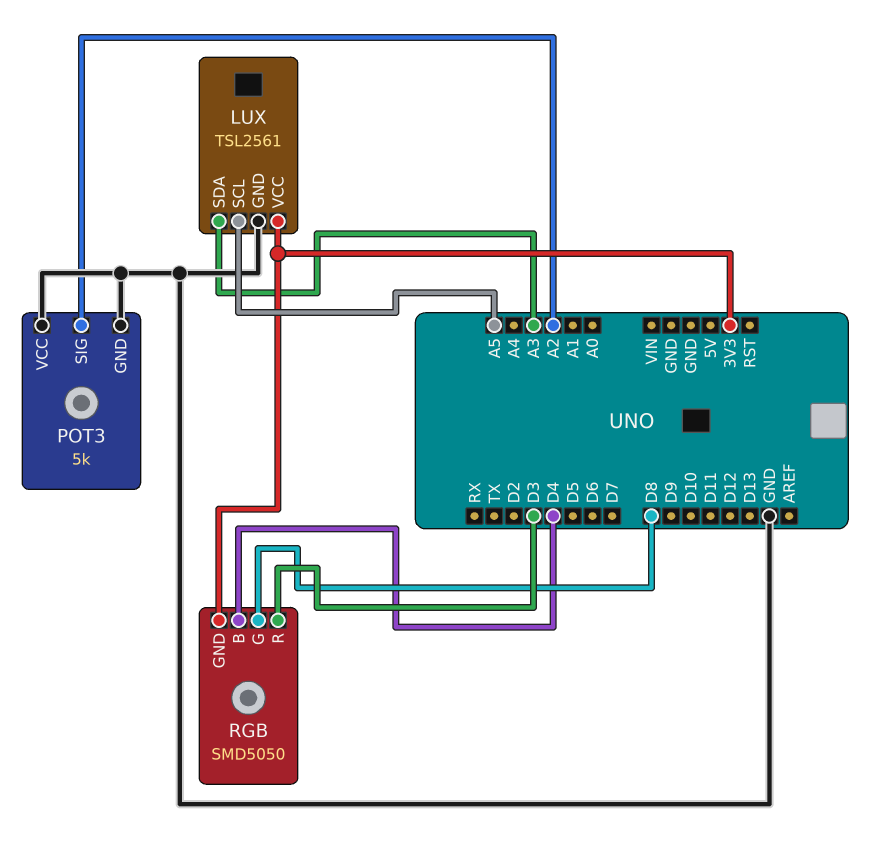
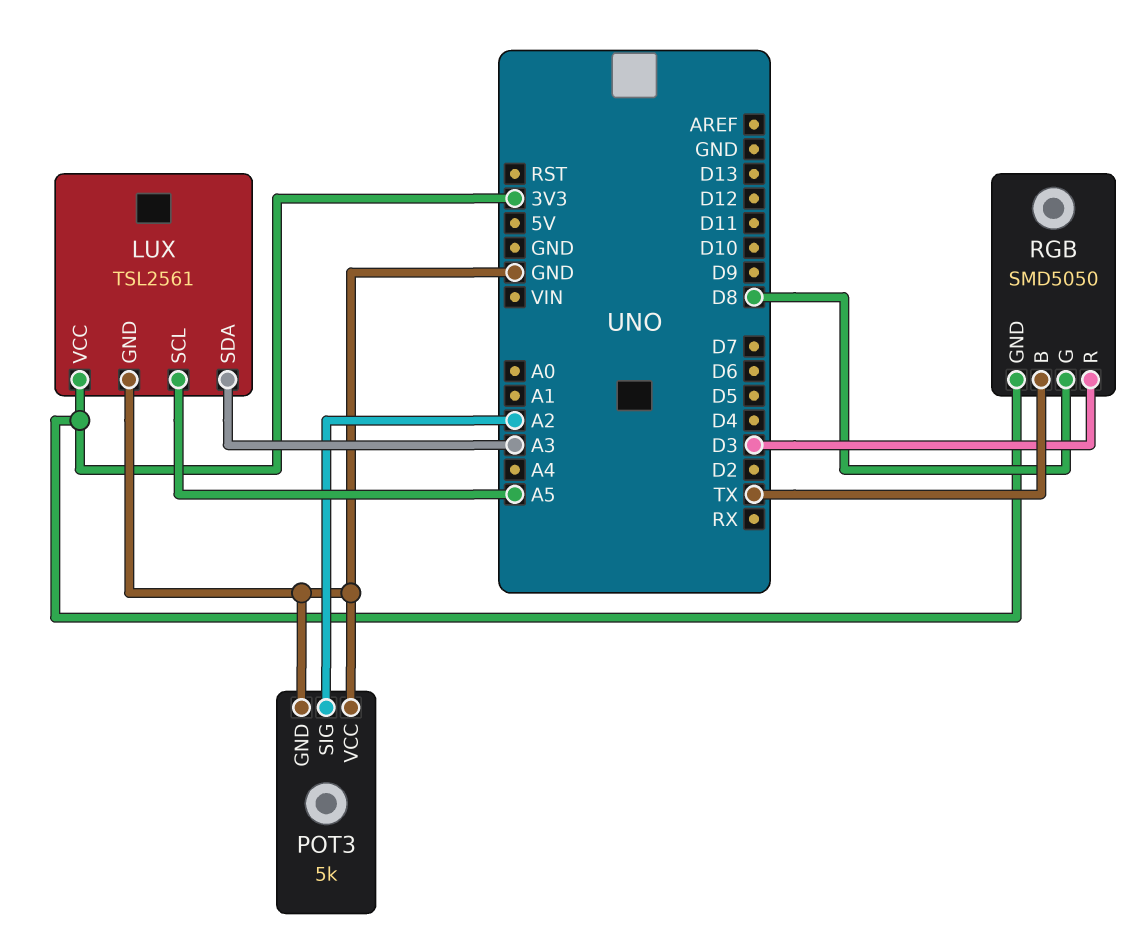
RGB pin B: D4 -> TX

